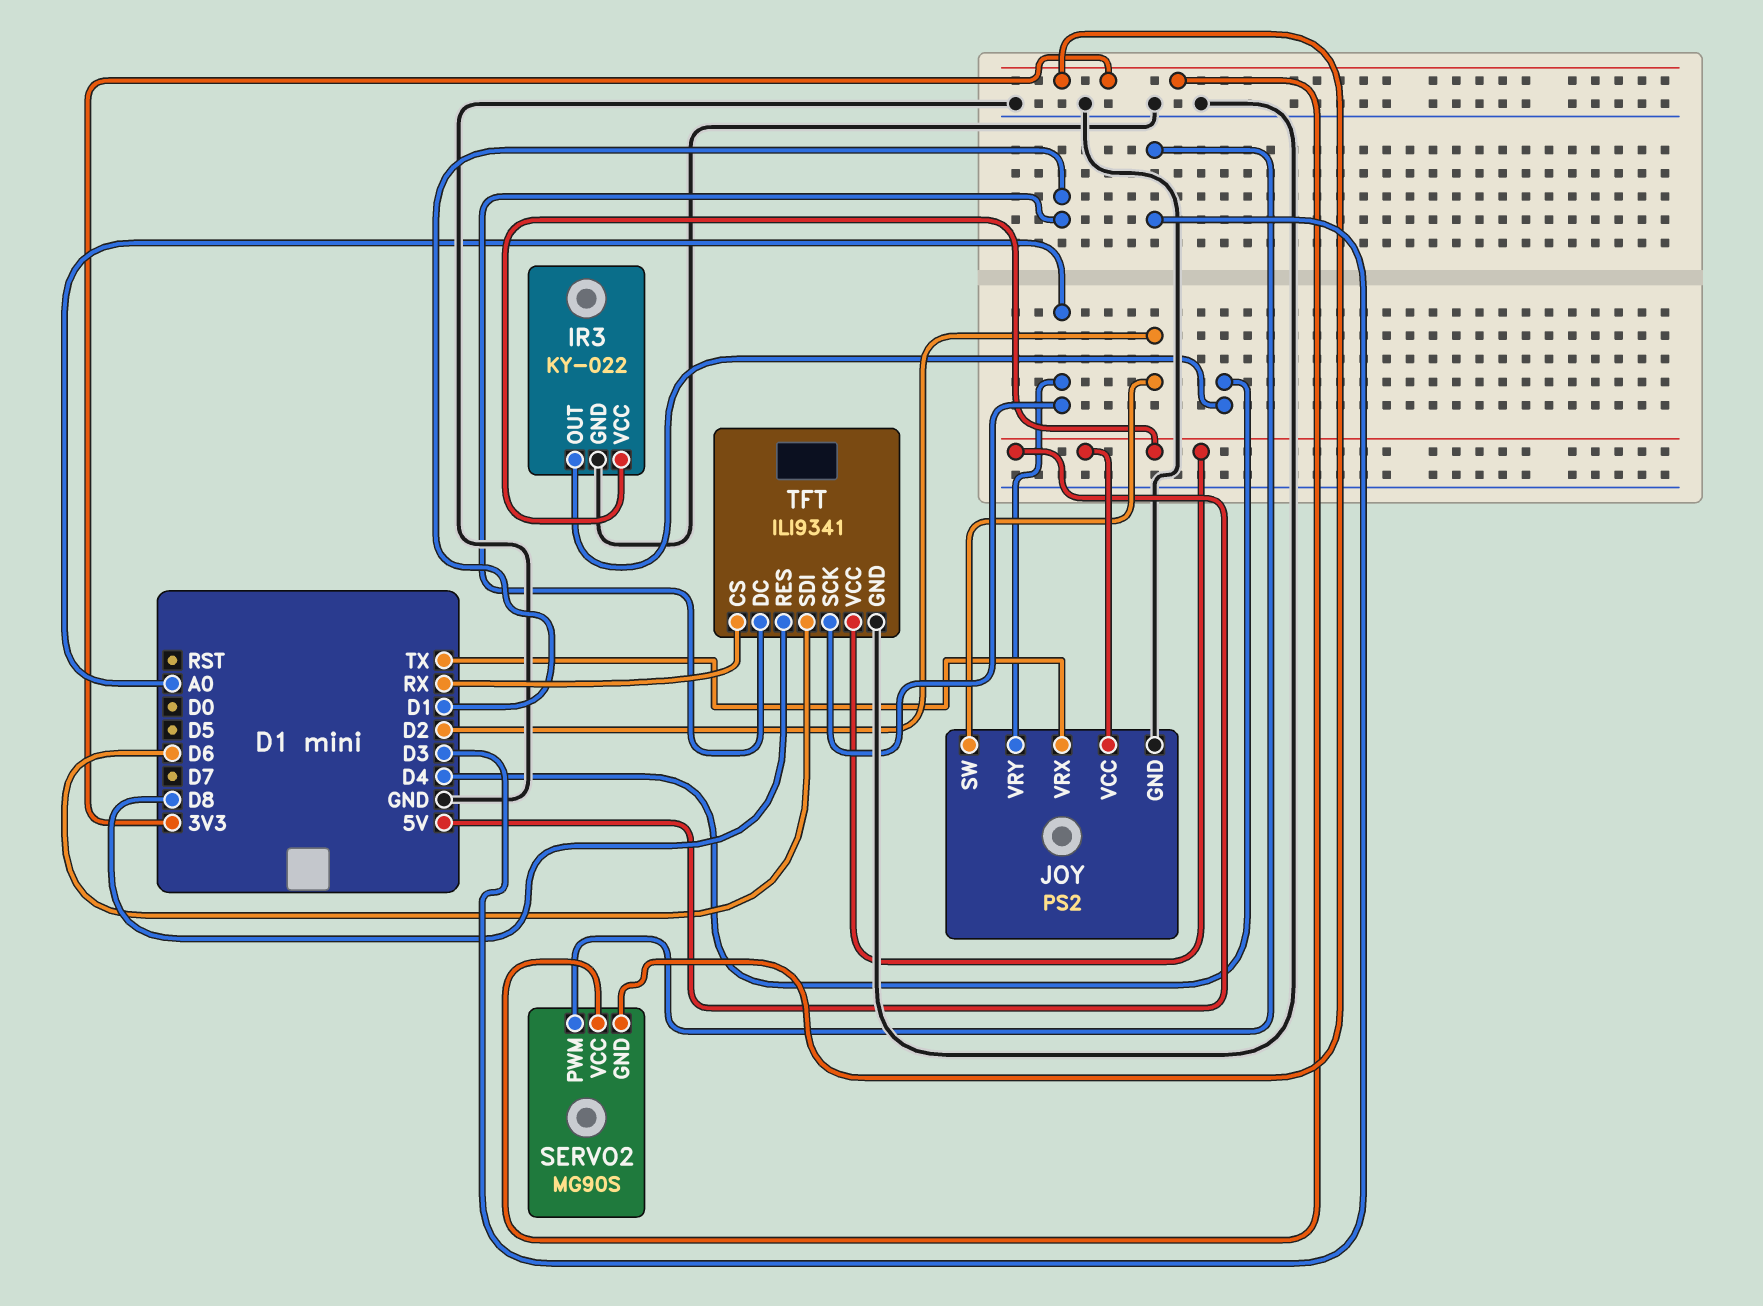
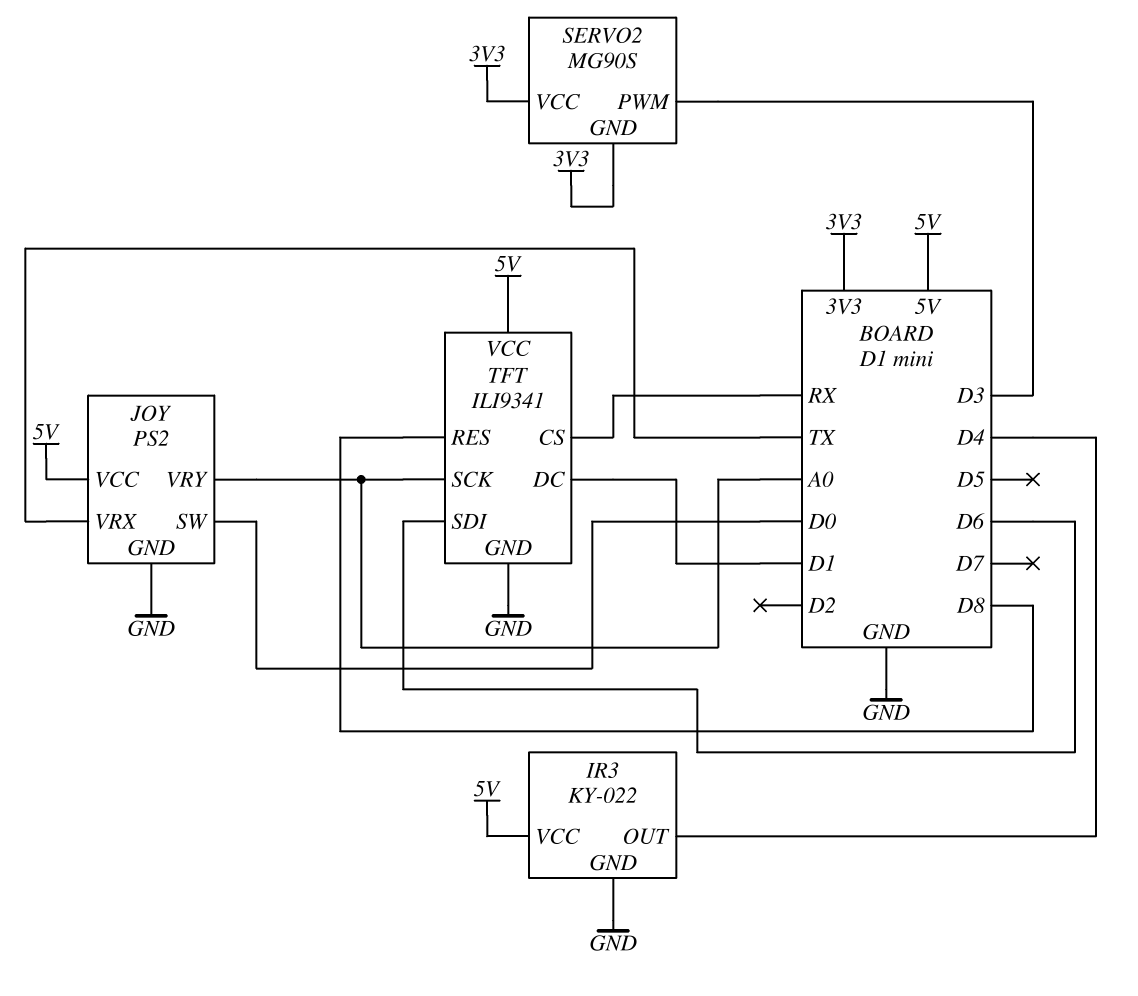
JOY pin SW: D2 -> D0

